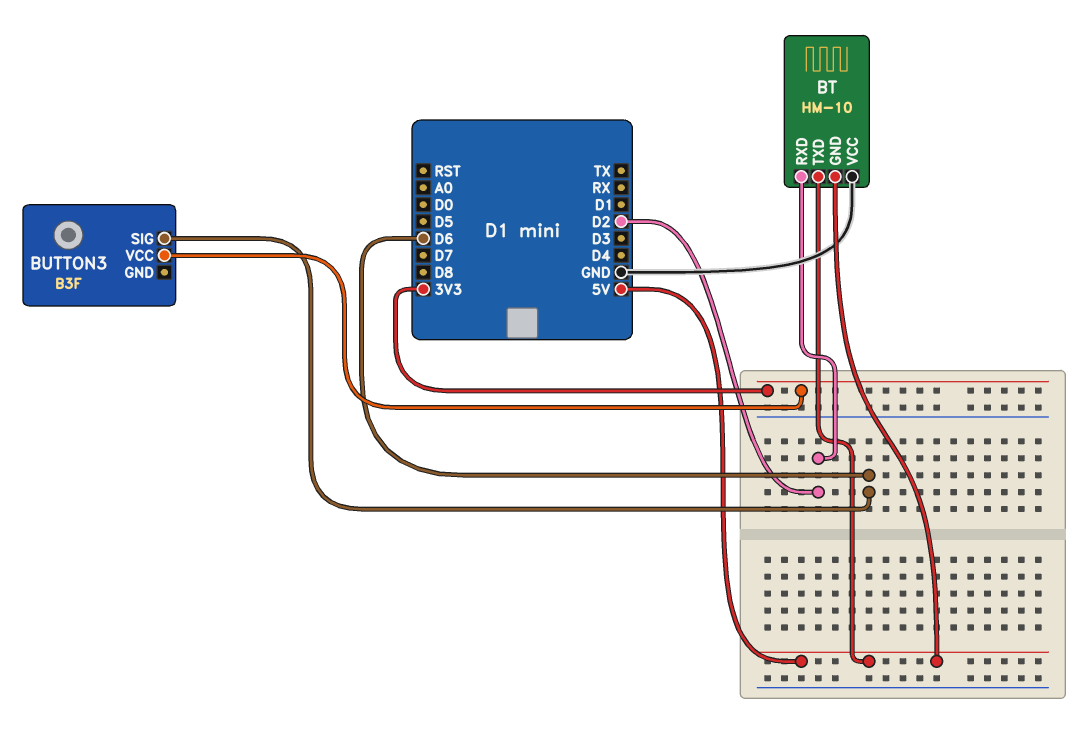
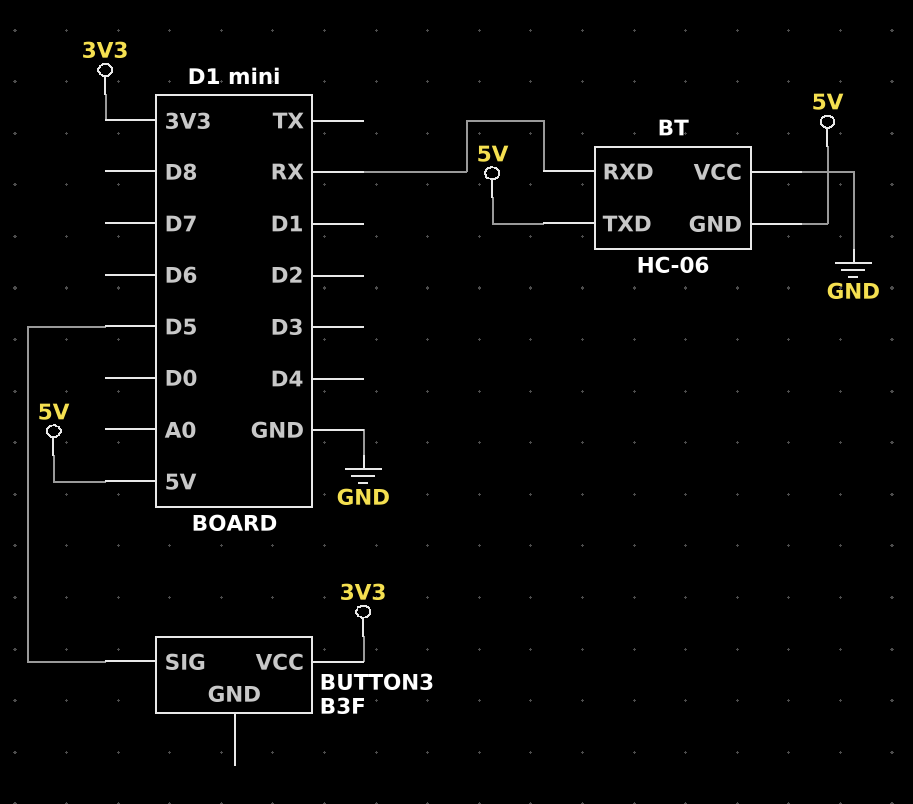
BT: HM-10 -> HC-06
BT pin RXD: D2 -> RX
BUTTON3 pin SIG: D6 -> D5

